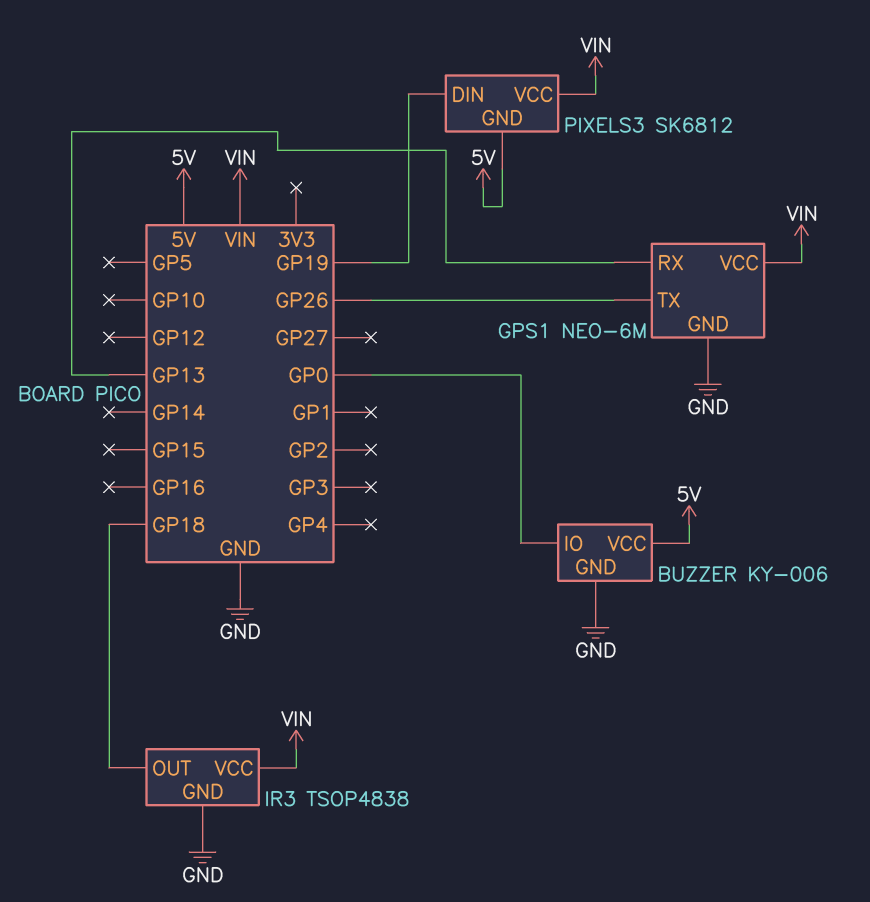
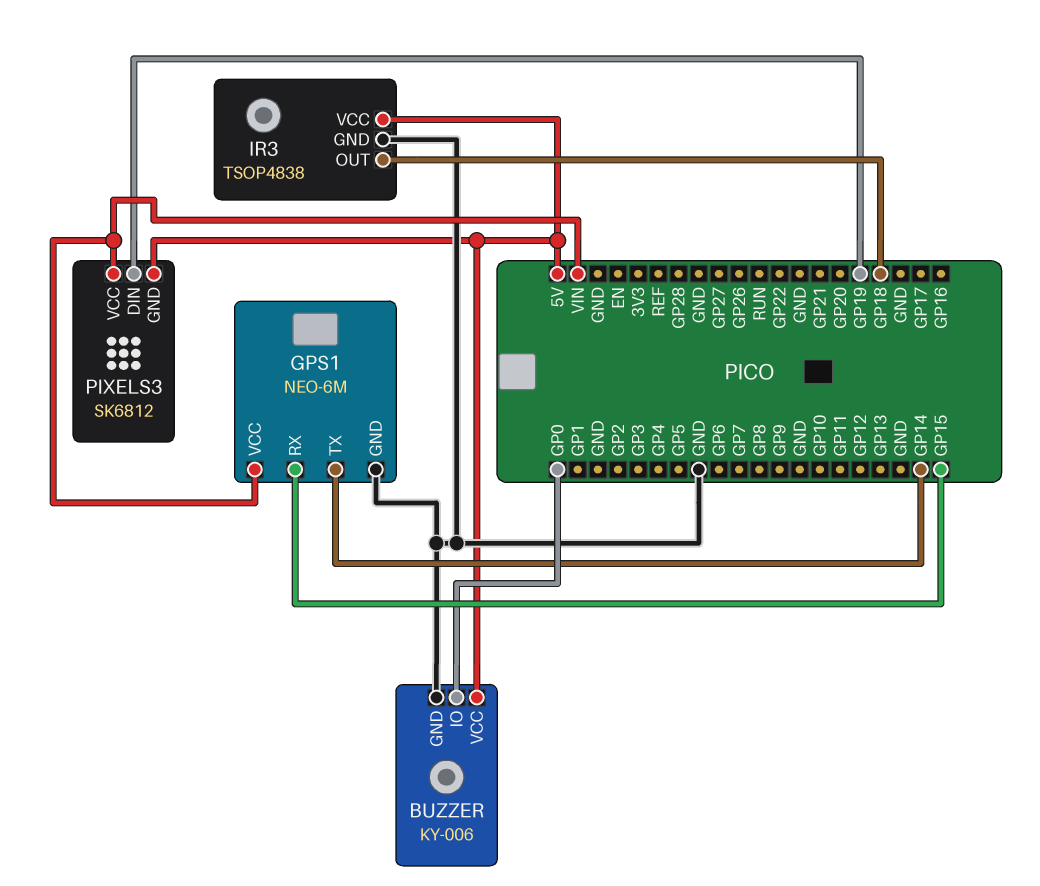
GPS1 pin RX: GP13 -> GP15
GPS1 pin TX: GP26 -> GP14
IR3 pin VCC: VIN -> 5V

